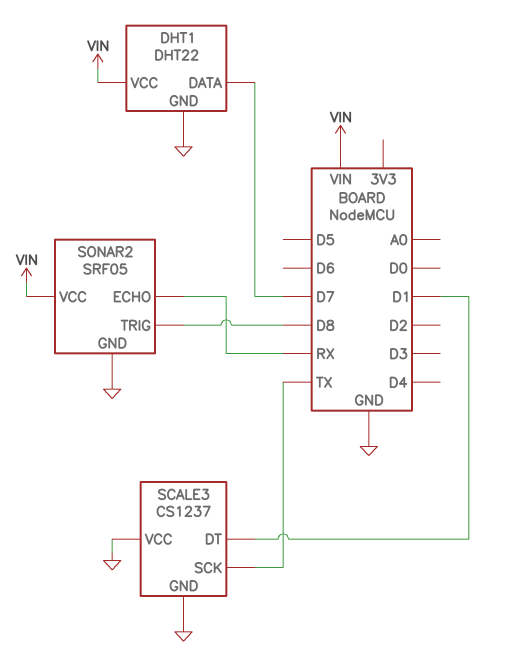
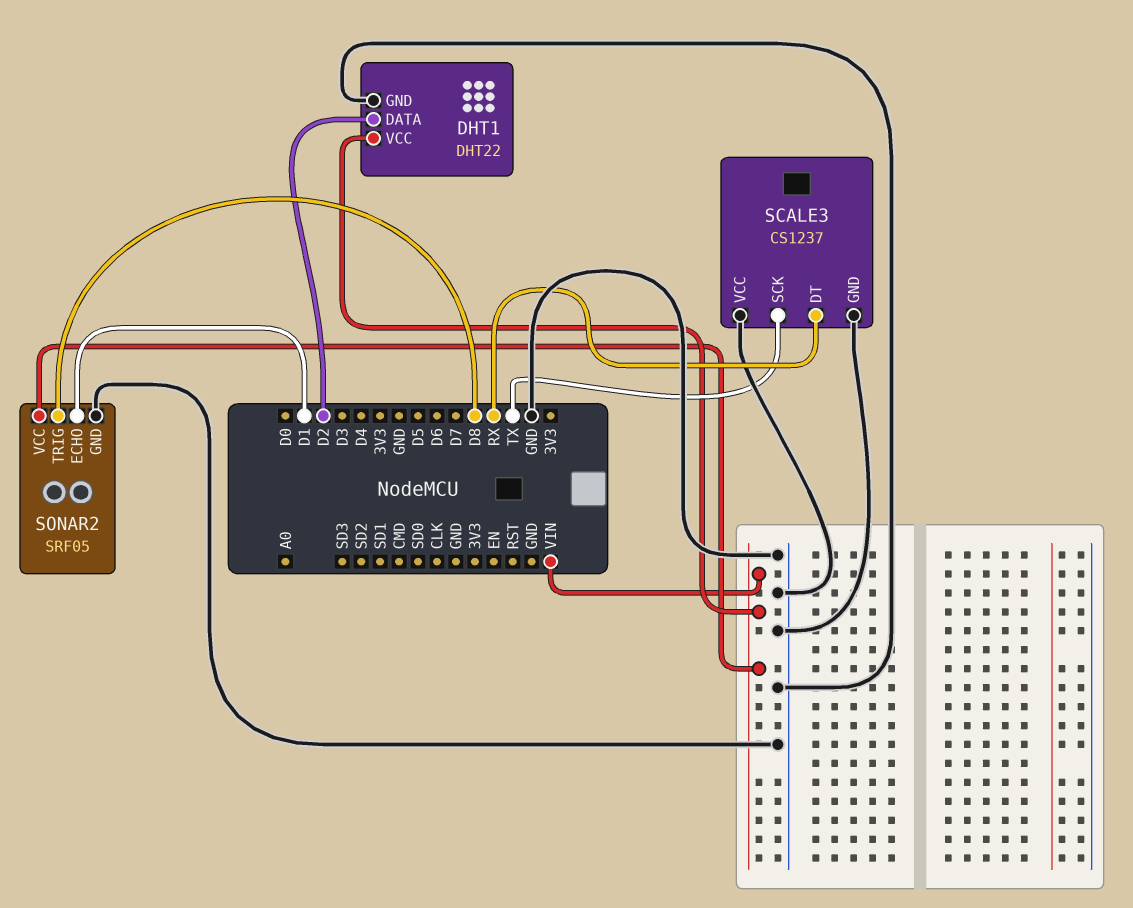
DHT1 pin DATA: D7 -> D2
SCALE3 pin DT: D1 -> RX
SONAR2 pin ECHO: RX -> D1

